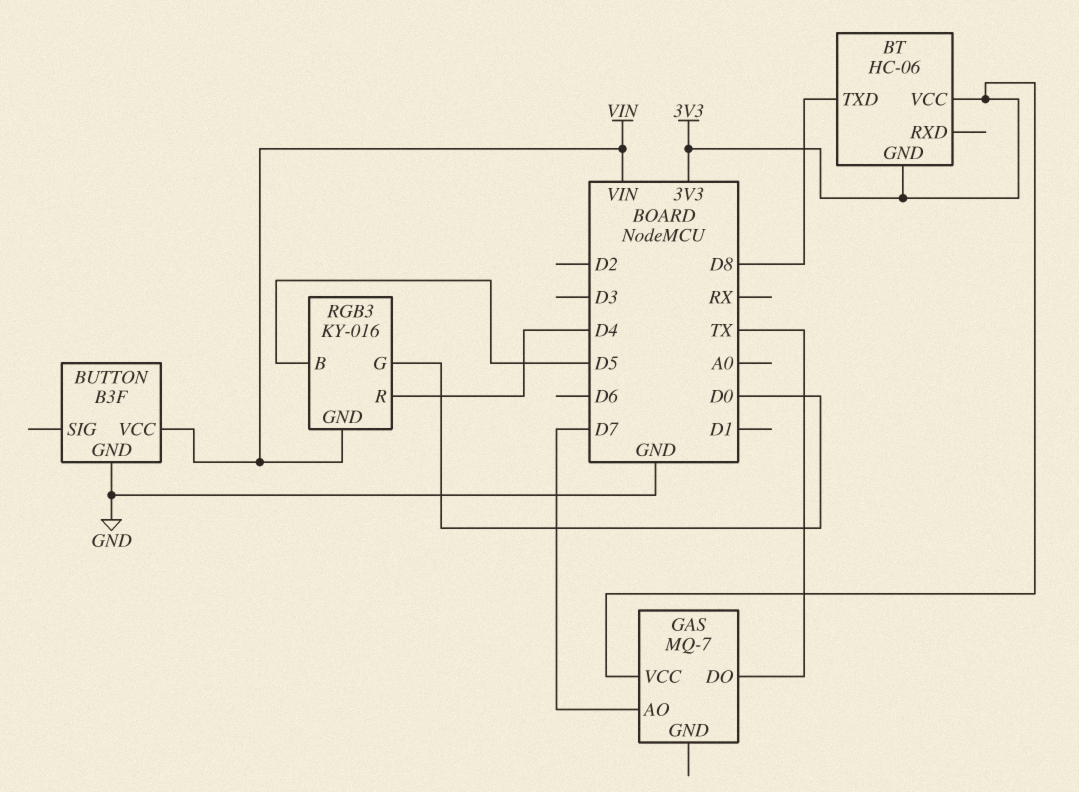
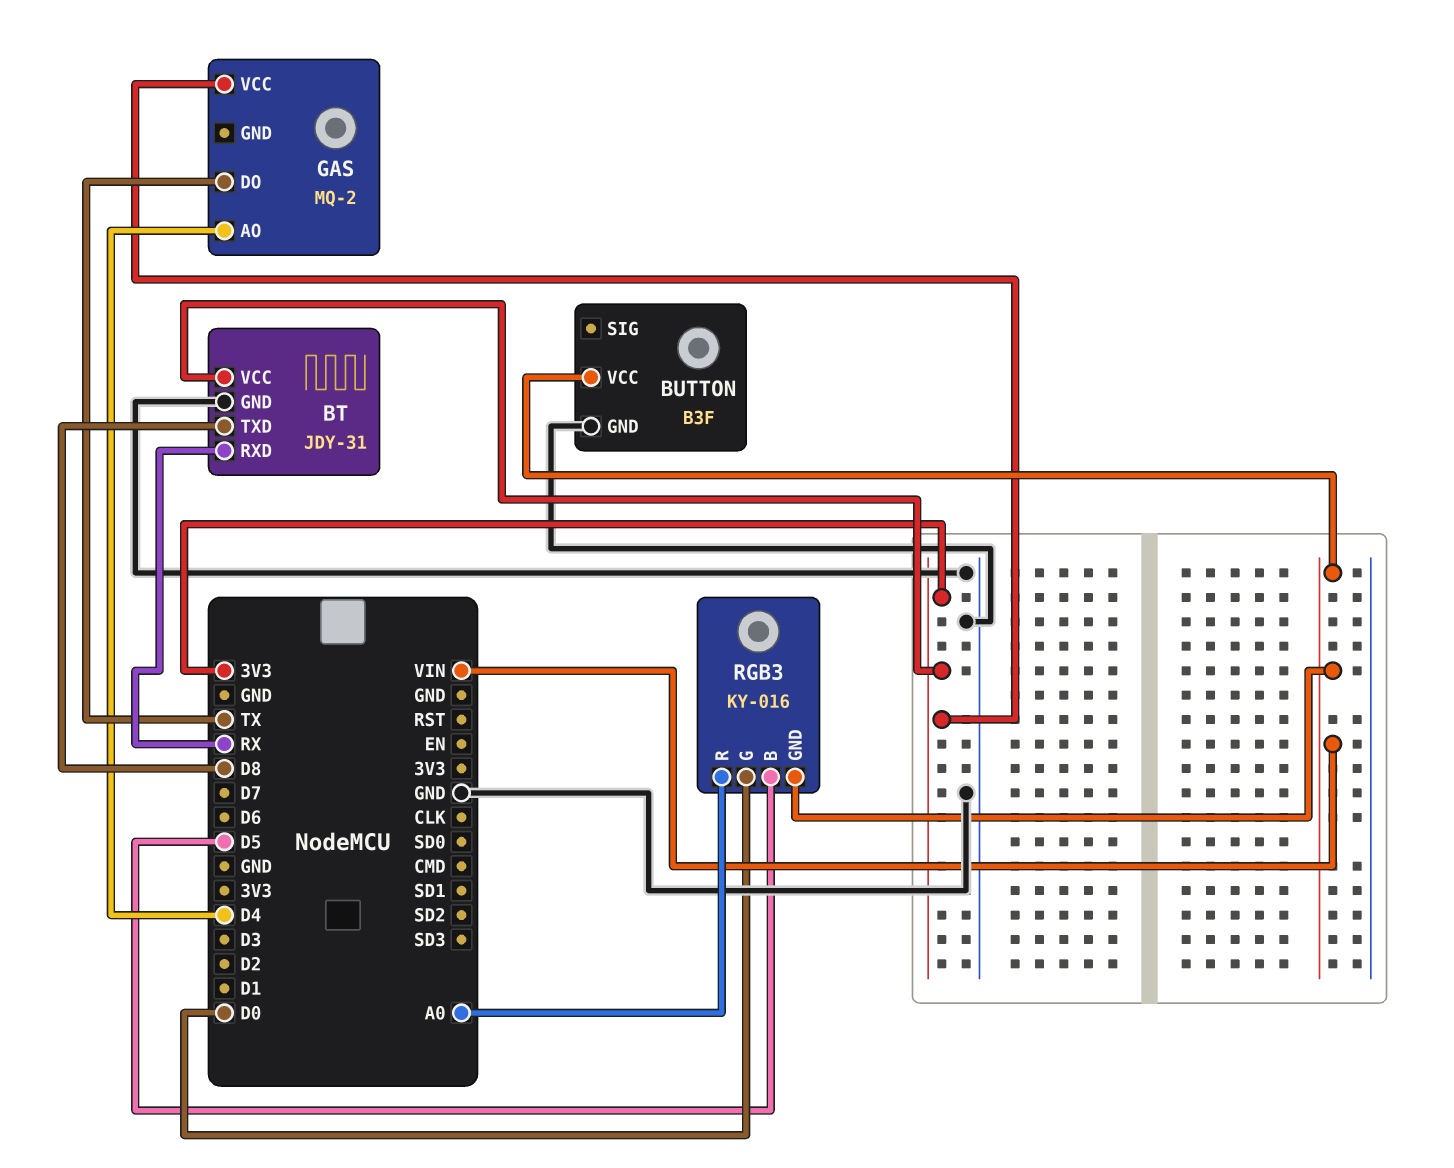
BT: HC-06 -> JDY-31
BT pin GND: 3V3 -> GND
BT pin RXD: none -> RX
GAS: MQ-7 -> MQ-2
GAS pin AO: D7 -> D4
RGB3 pin R: D4 -> A0

